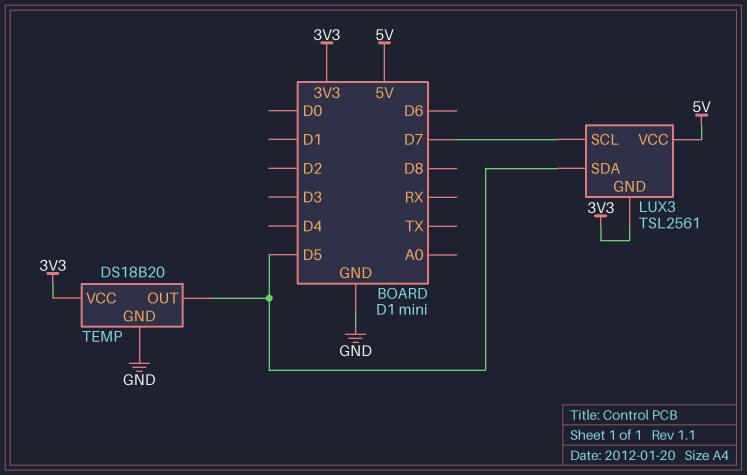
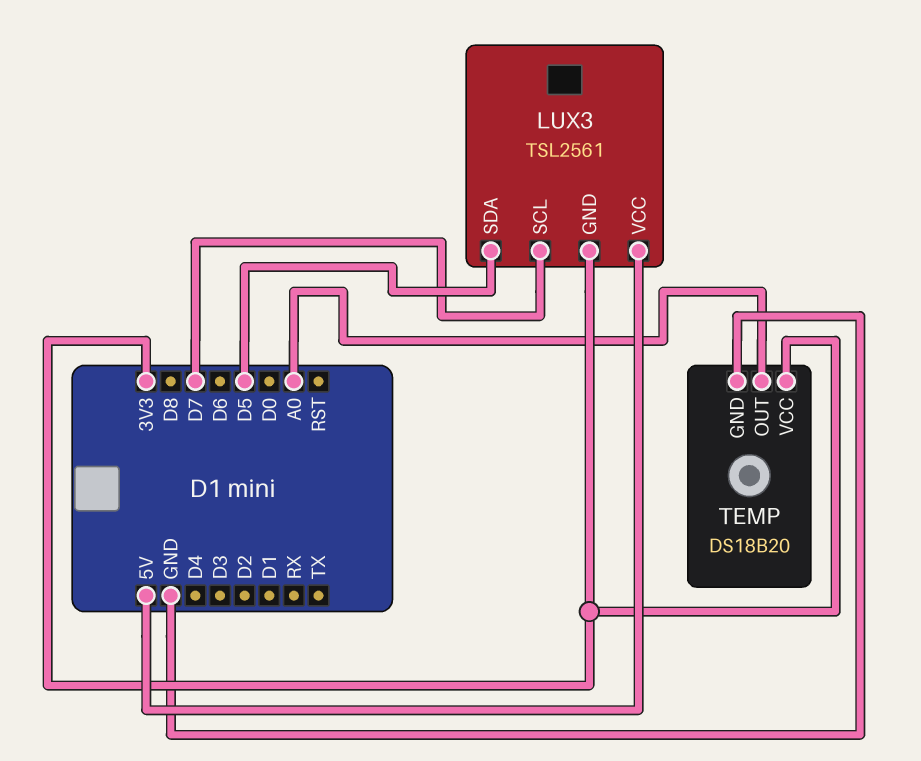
TEMP pin OUT: D5 -> A0

